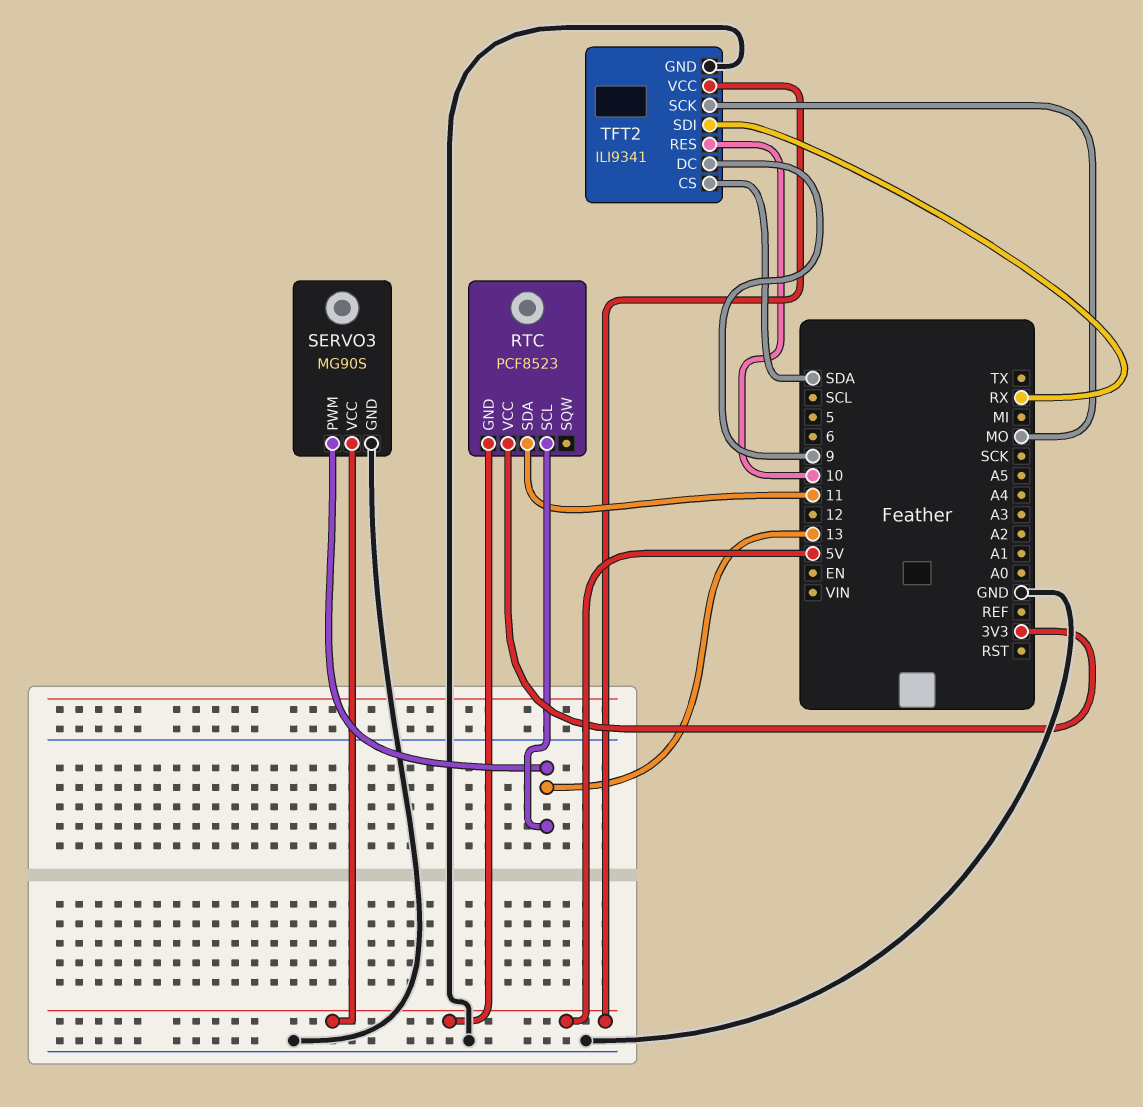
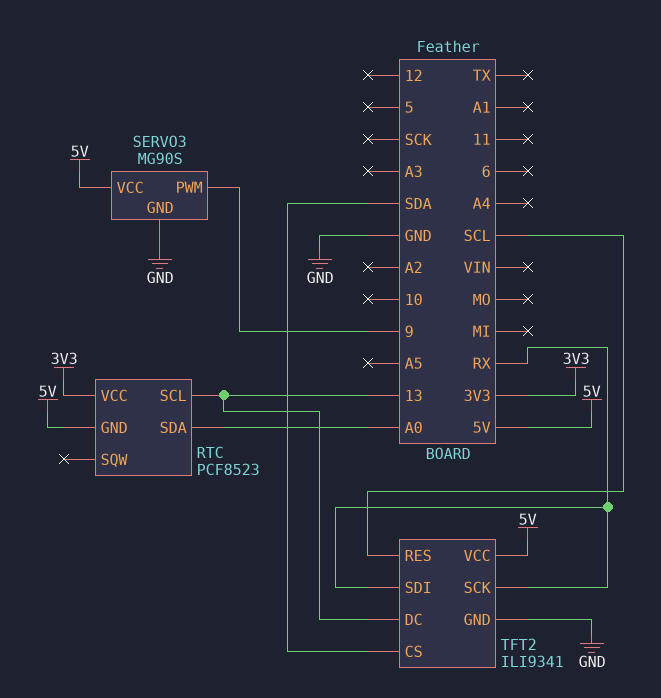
RTC pin SDA: 11 -> A0
SERVO3 pin PWM: 13 -> 9
TFT2 pin DC: 9 -> 13
TFT2 pin RES: 10 -> SCL
TFT2 pin SCK: MO -> RX

